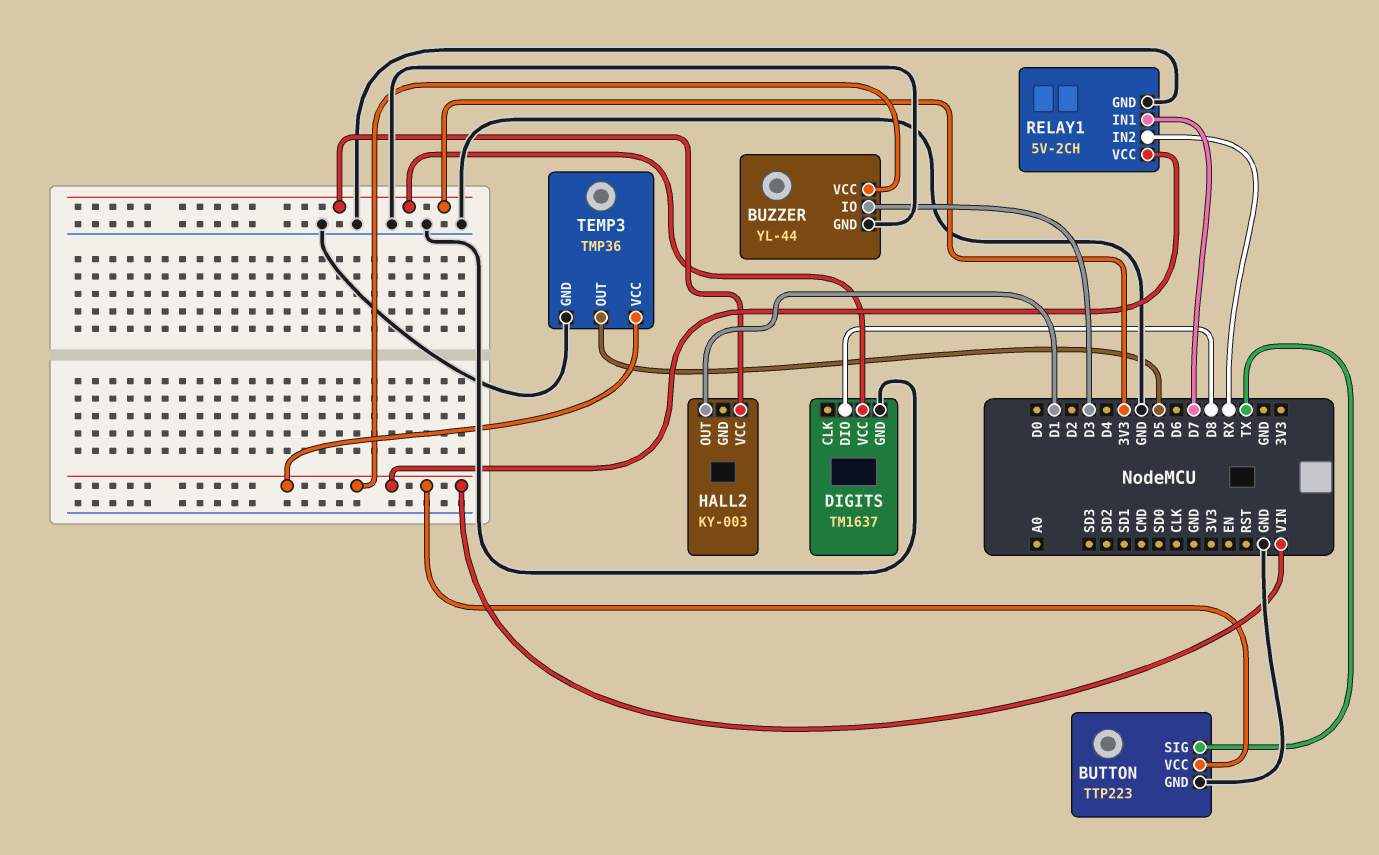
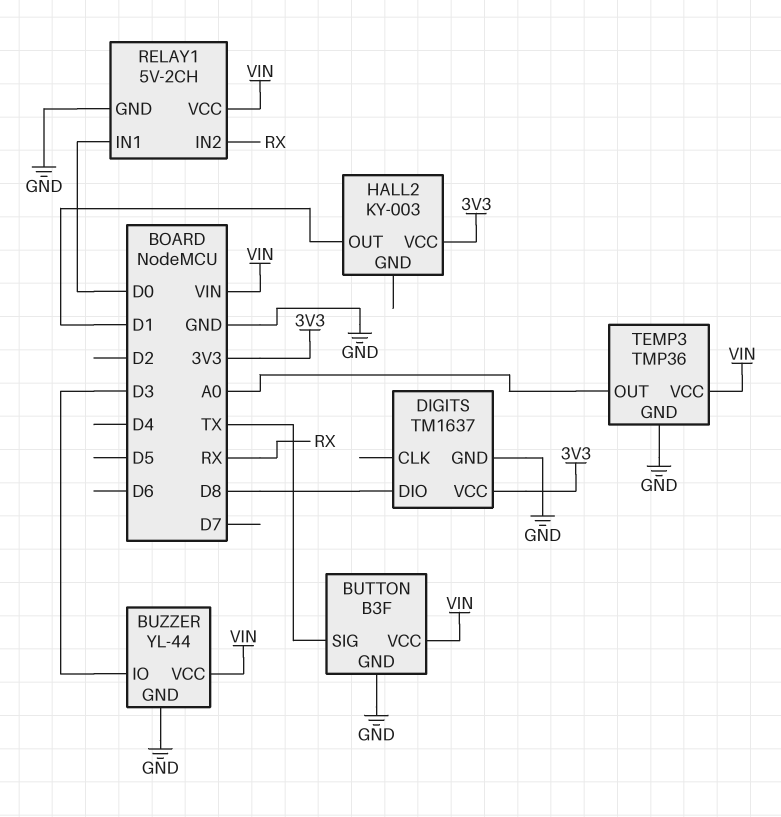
BUTTON: TTP223 -> B3F
RELAY1 pin IN1: D7 -> D0
TEMP3 pin OUT: D5 -> A0

